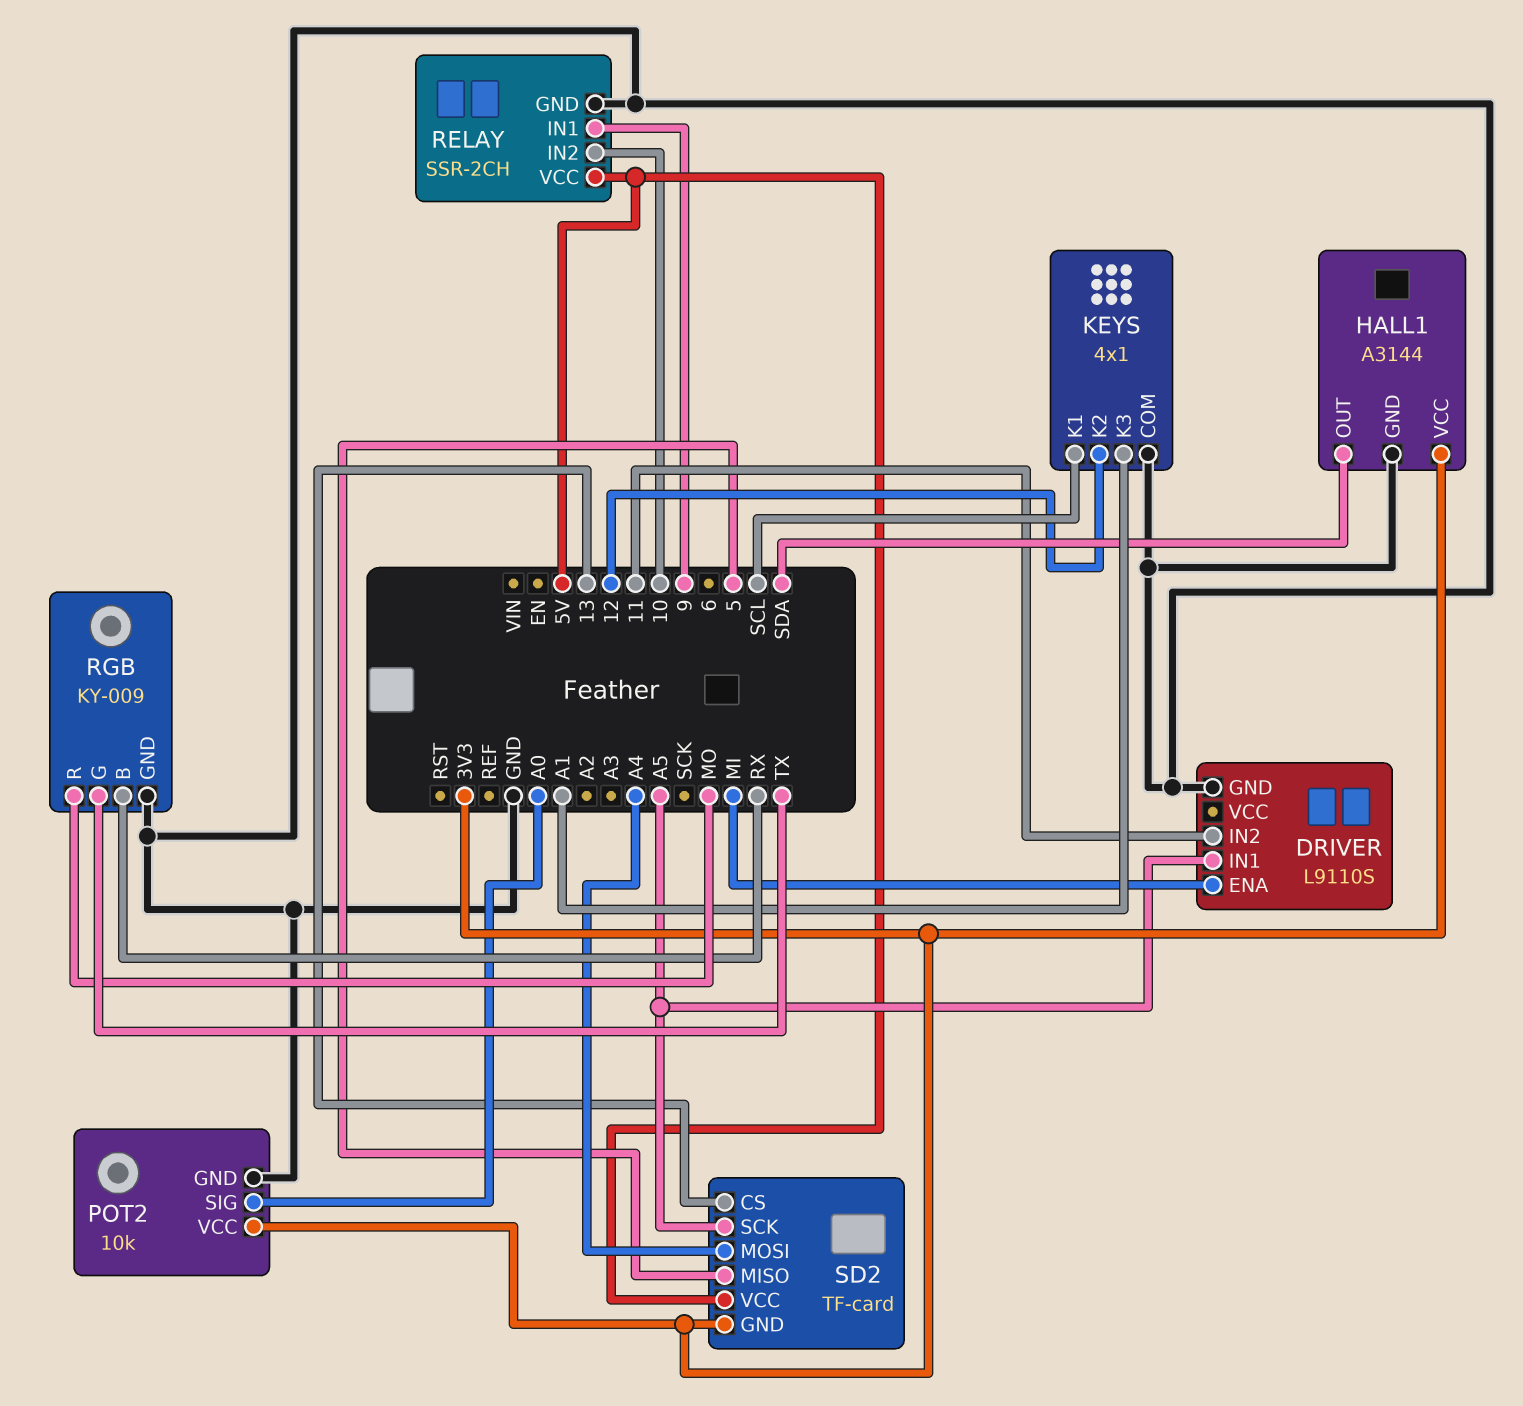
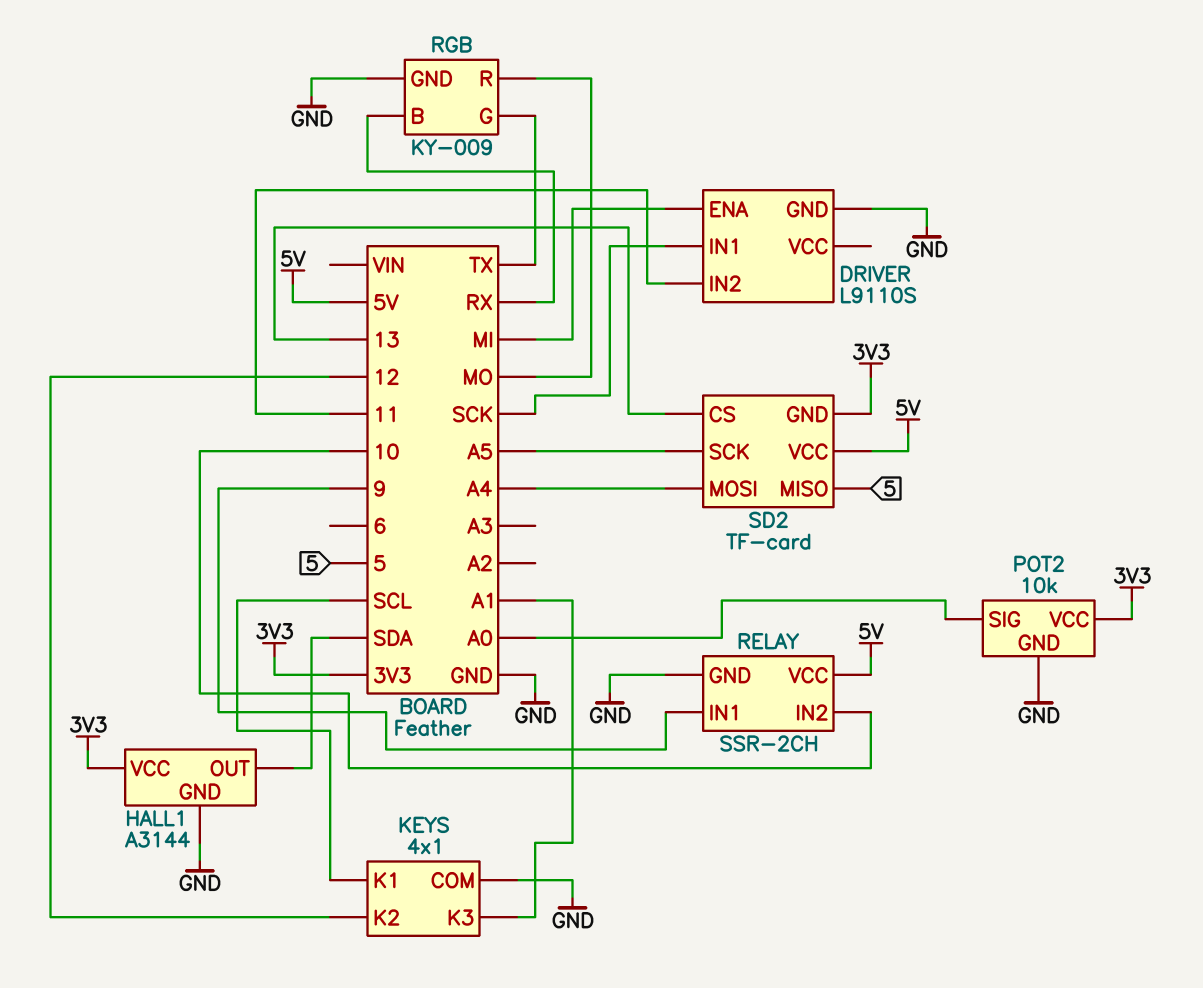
DRIVER pin IN1: A5 -> SCK

